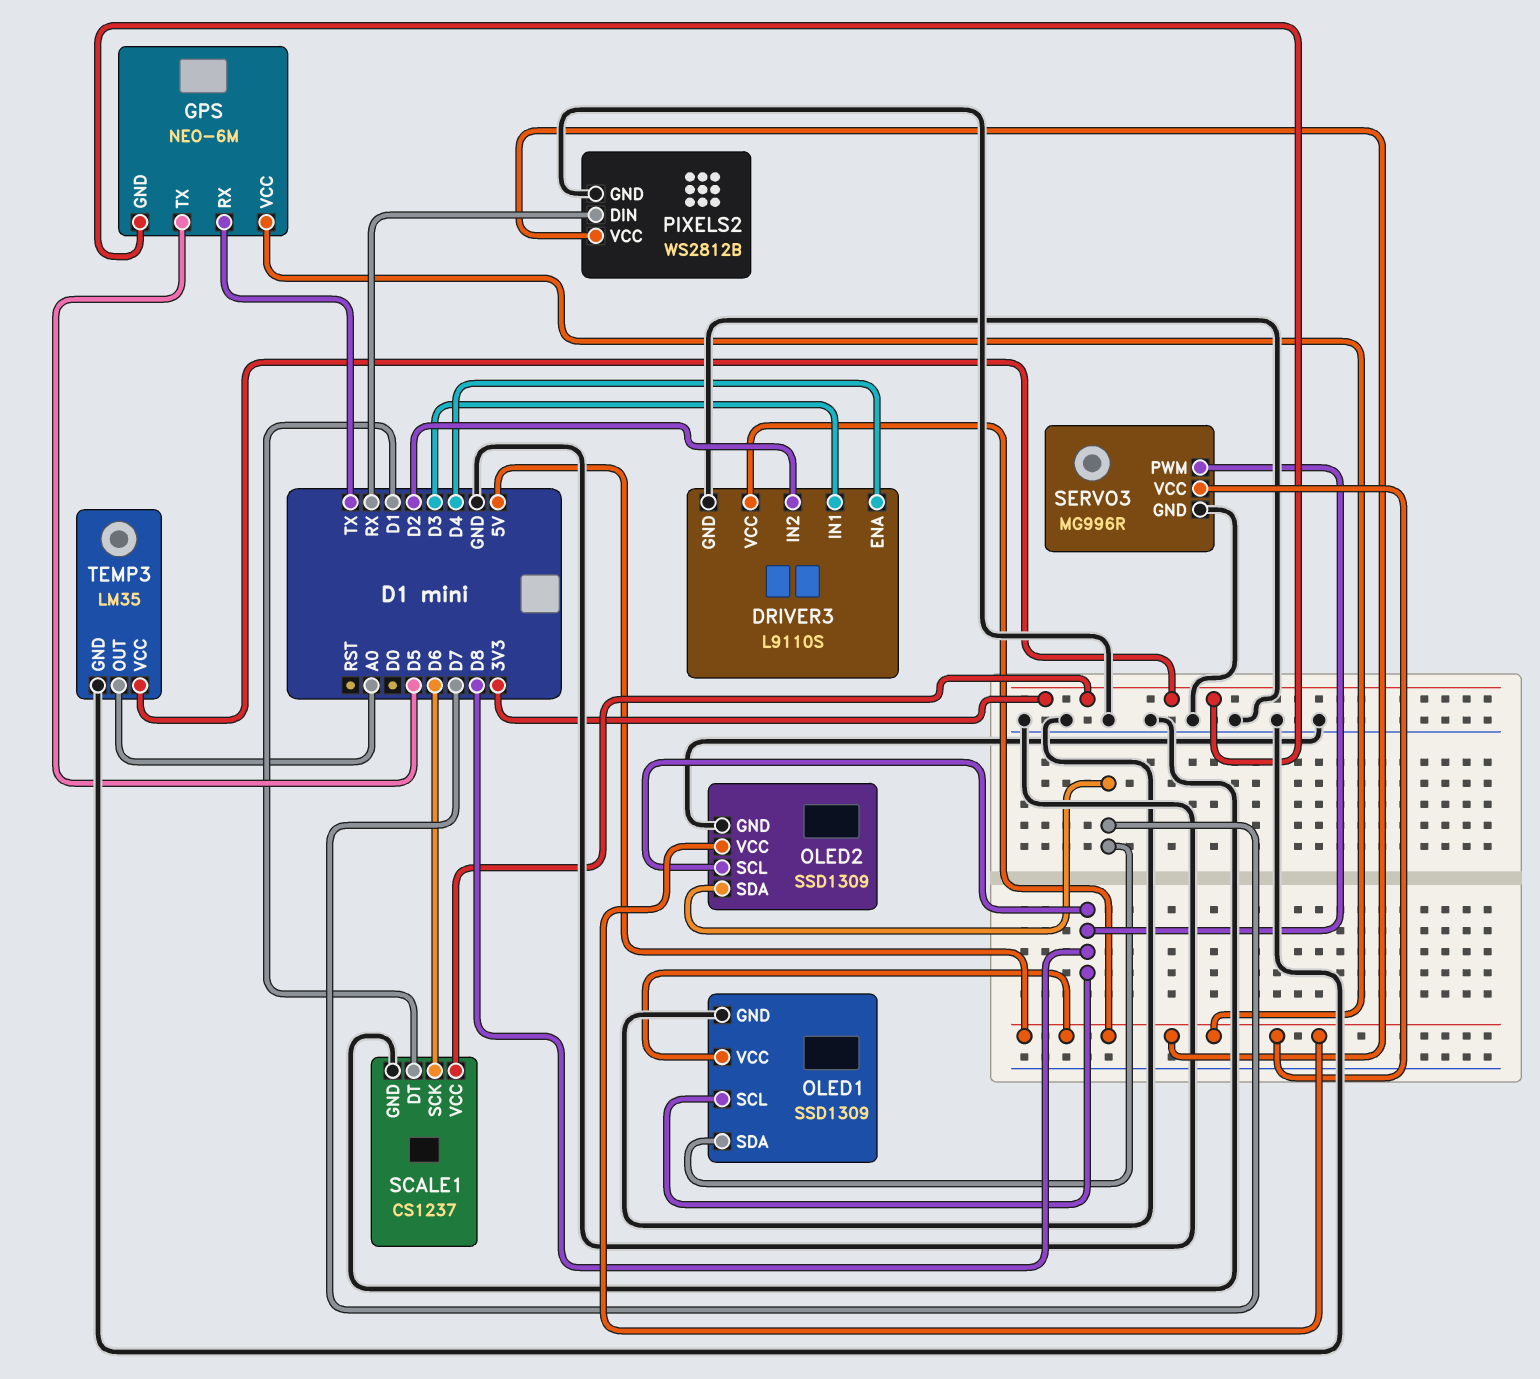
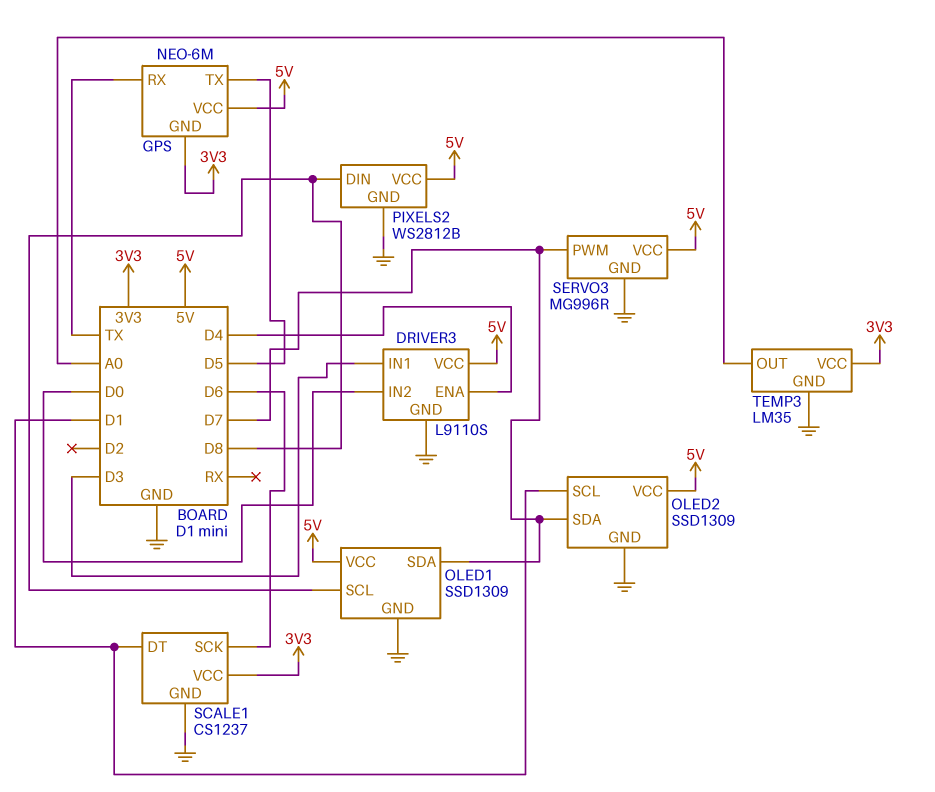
DRIVER3 pin IN2: D2 -> D0
OLED2 pin SCL: D8 -> D1
PIXELS2 pin DIN: RX -> D8
SERVO3 pin PWM: D8 -> D7

